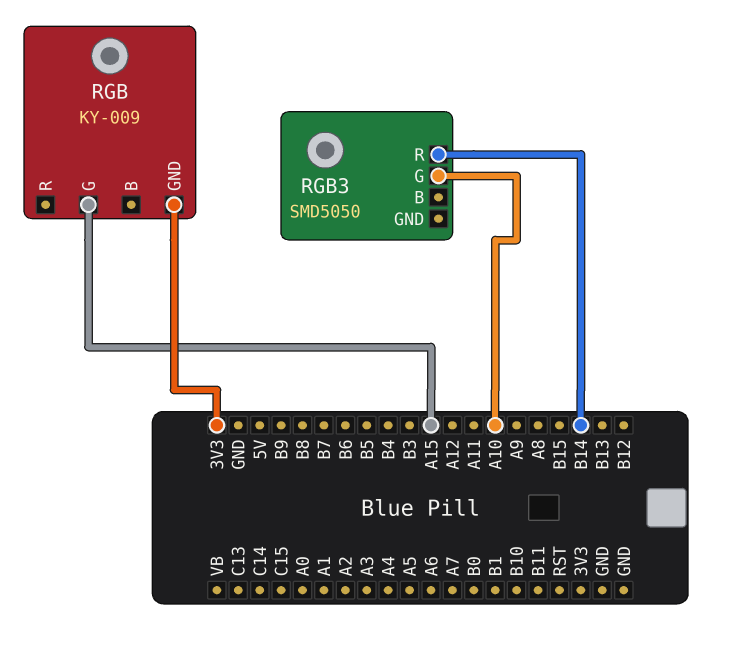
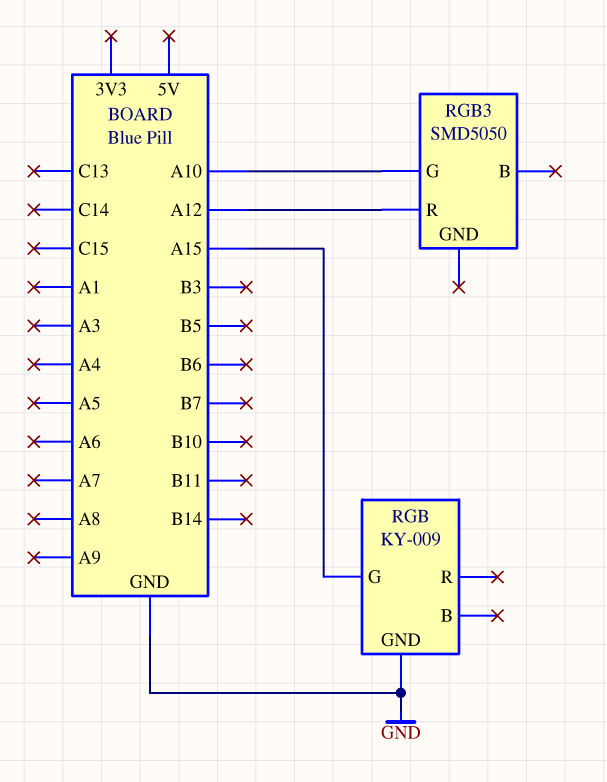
RGB pin GND: 3V3 -> GND
RGB3 pin R: B14 -> A12

